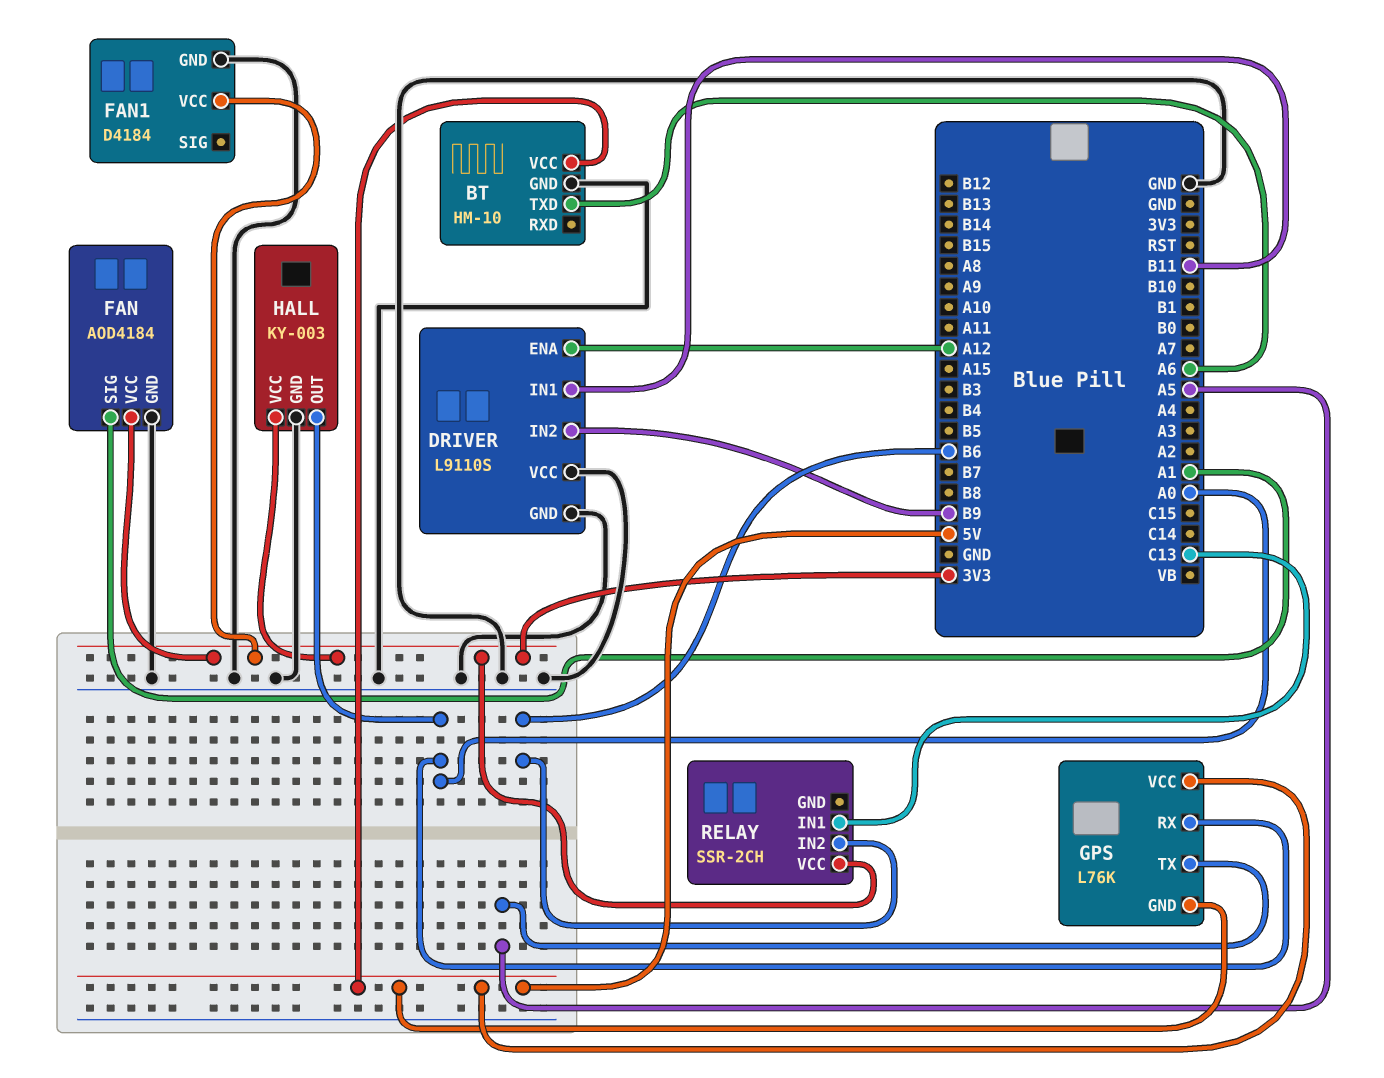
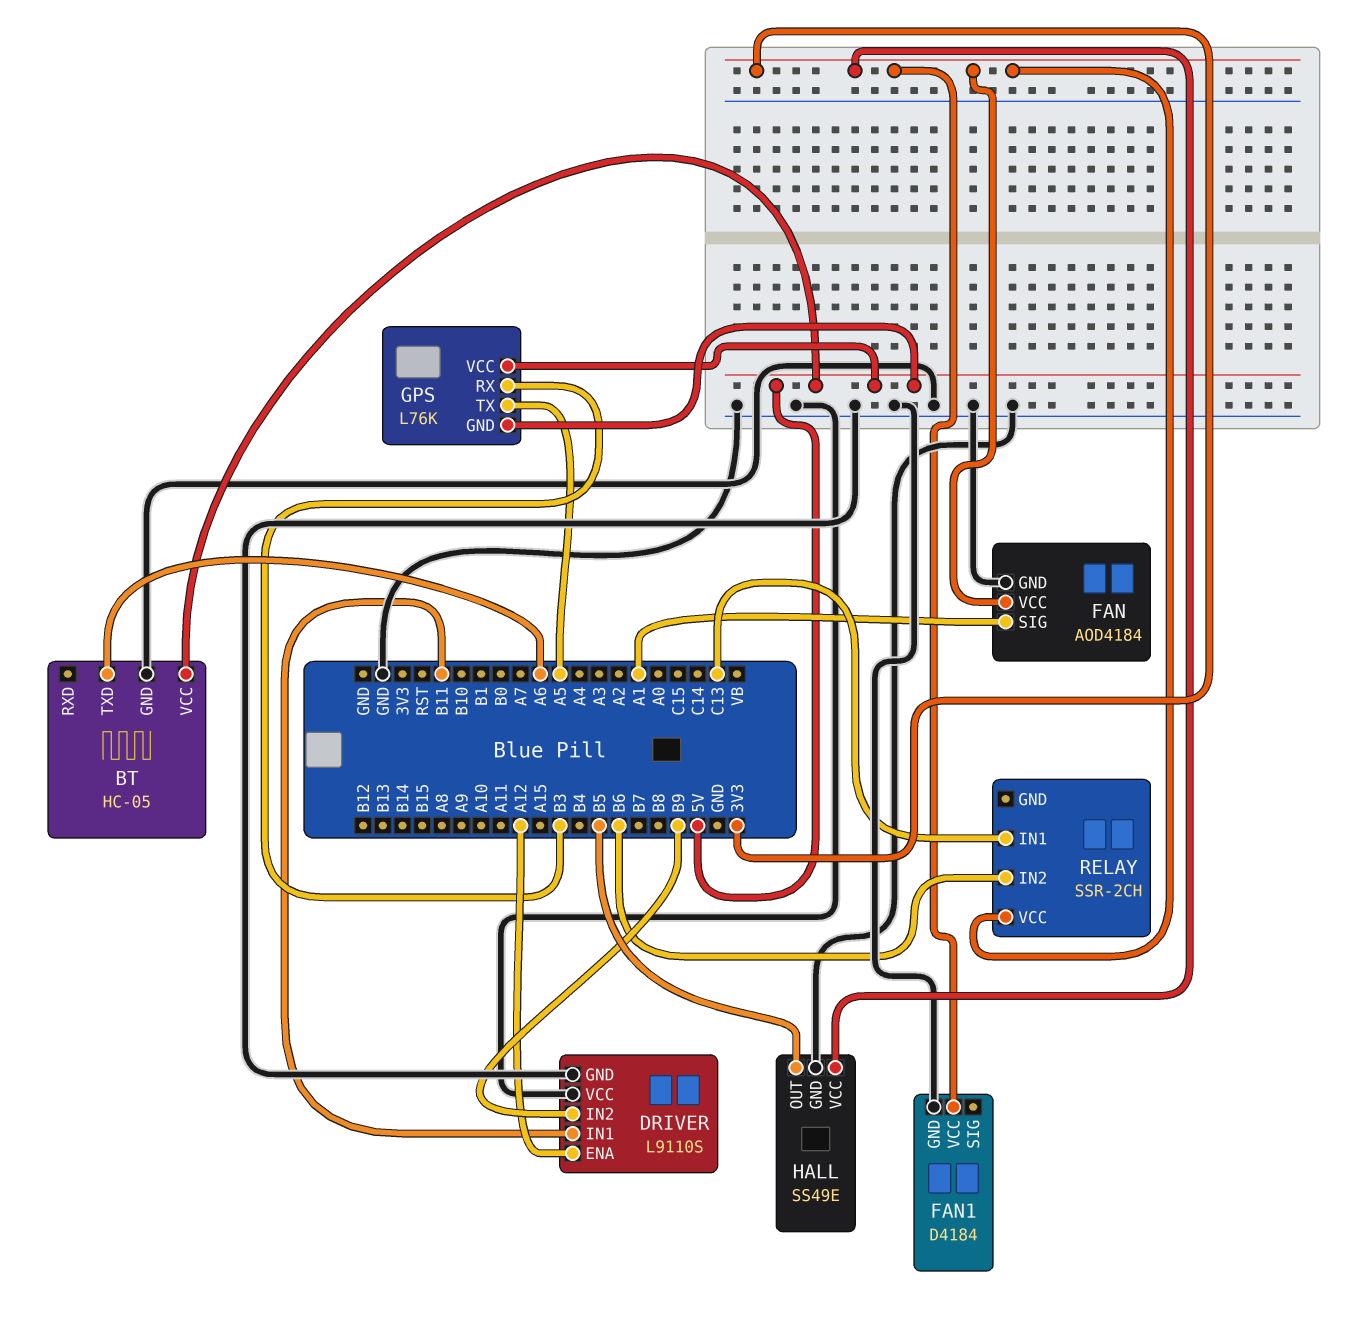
BT: HM-10 -> HC-05
GPS pin RX: A0 -> B3
HALL: KY-003 -> SS49E
HALL pin OUT: A0 -> B5

